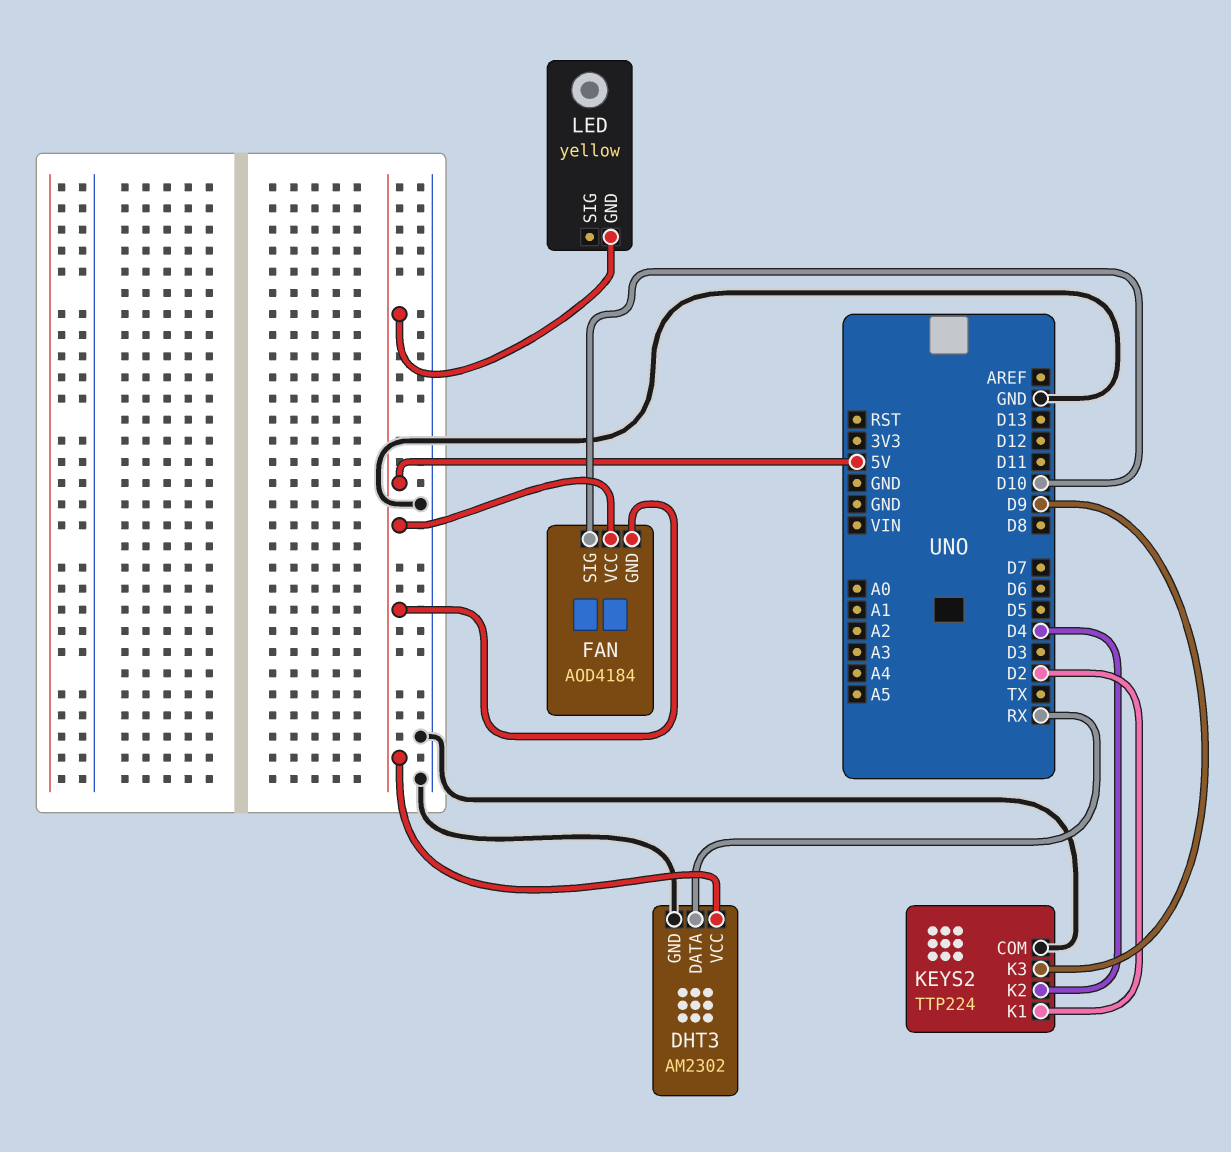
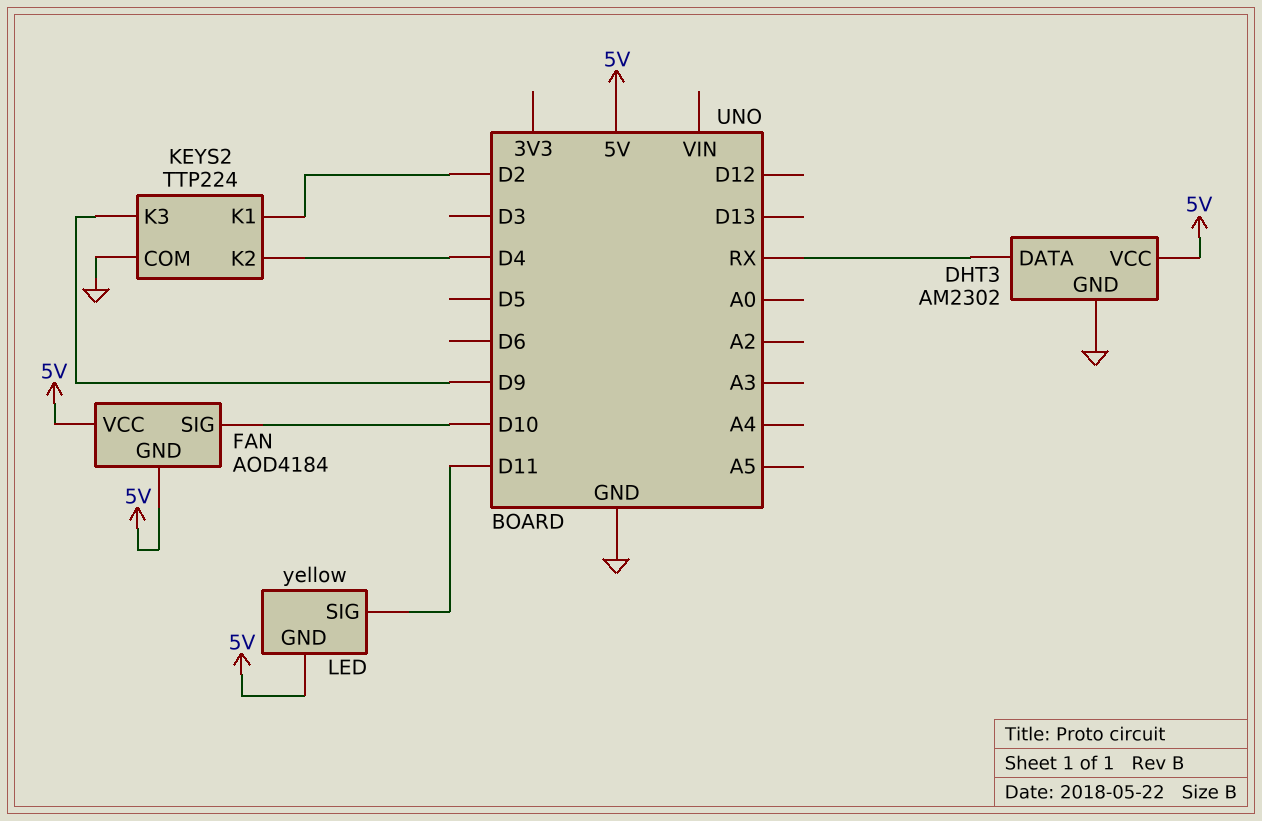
LED pin SIG: none -> D11

